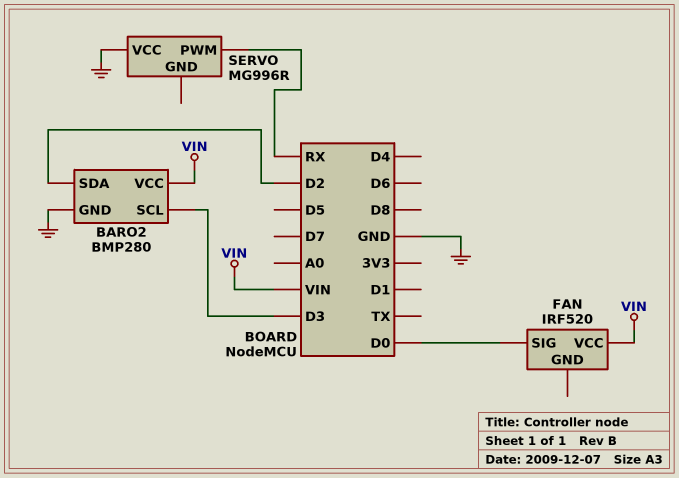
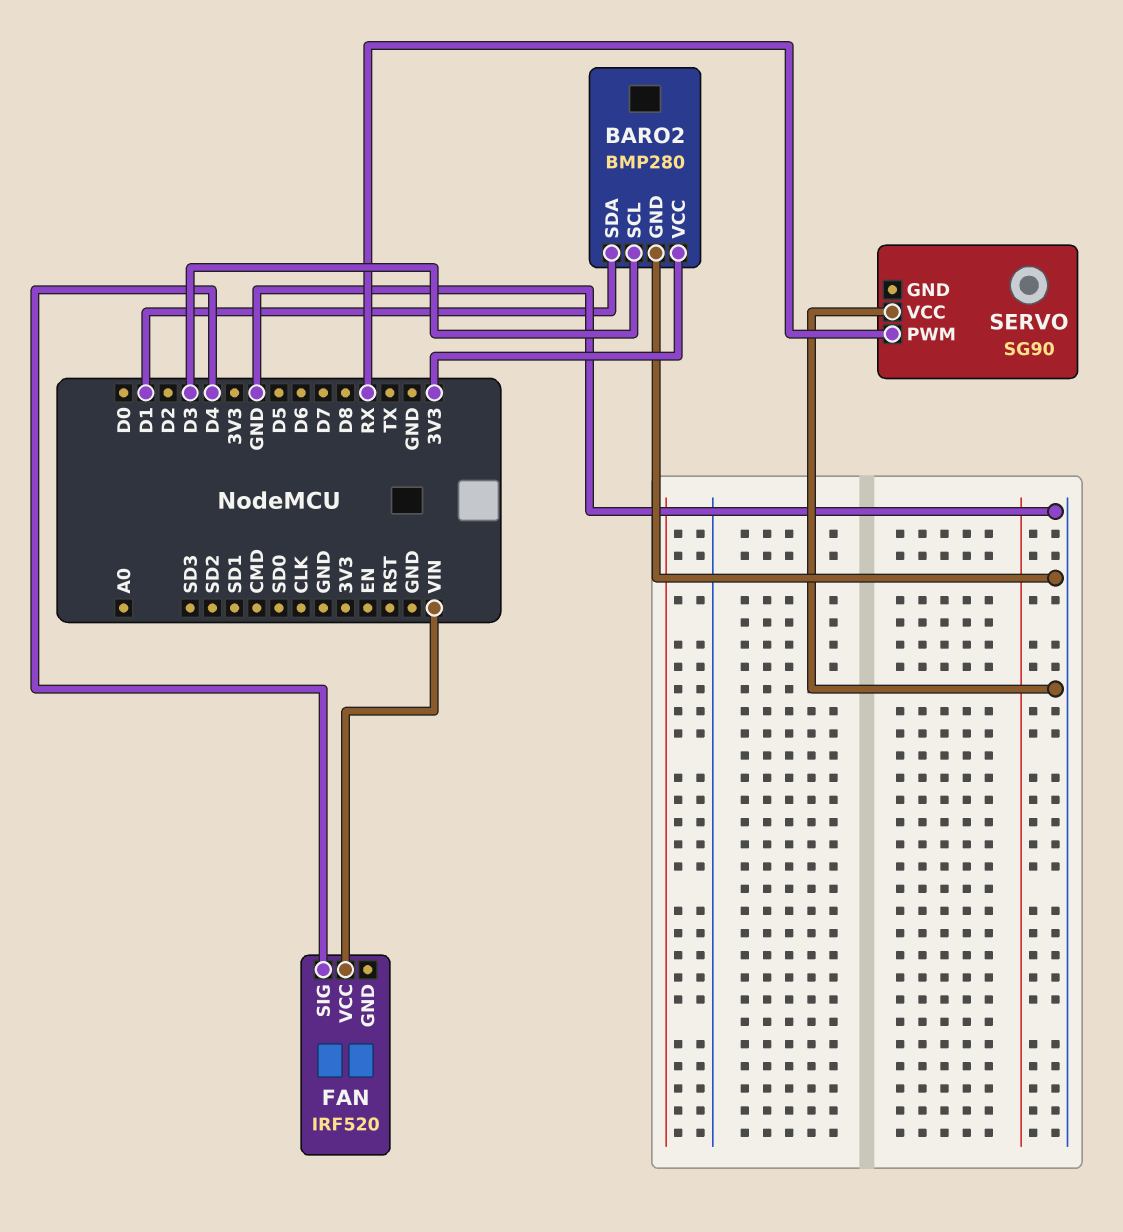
BARO2 pin SDA: D2 -> D1
BARO2 pin VCC: VIN -> 3V3
FAN pin SIG: D0 -> D4
SERVO: MG996R -> SG90

